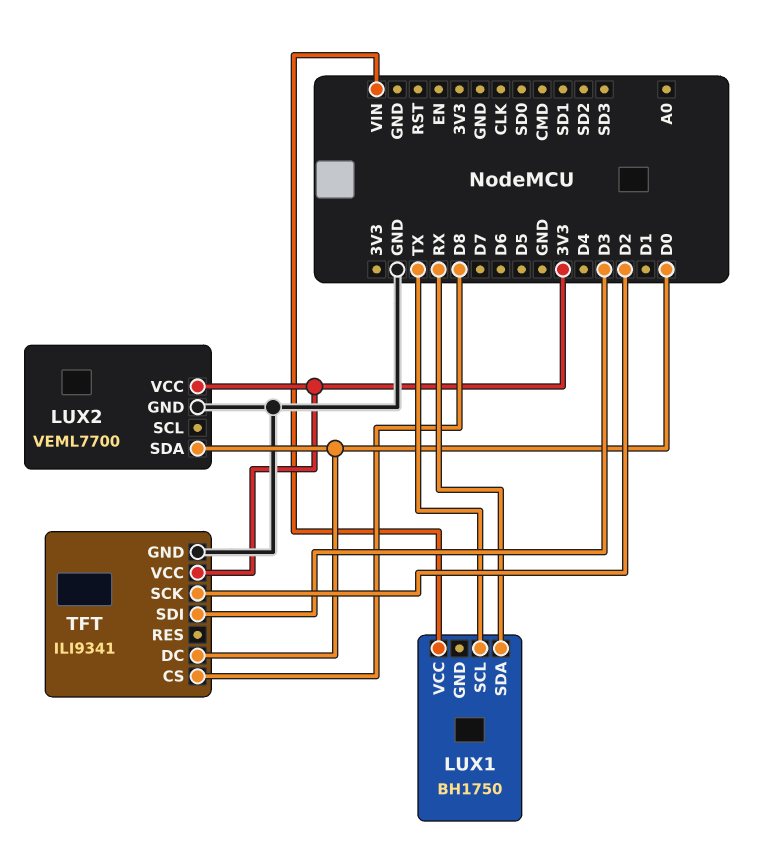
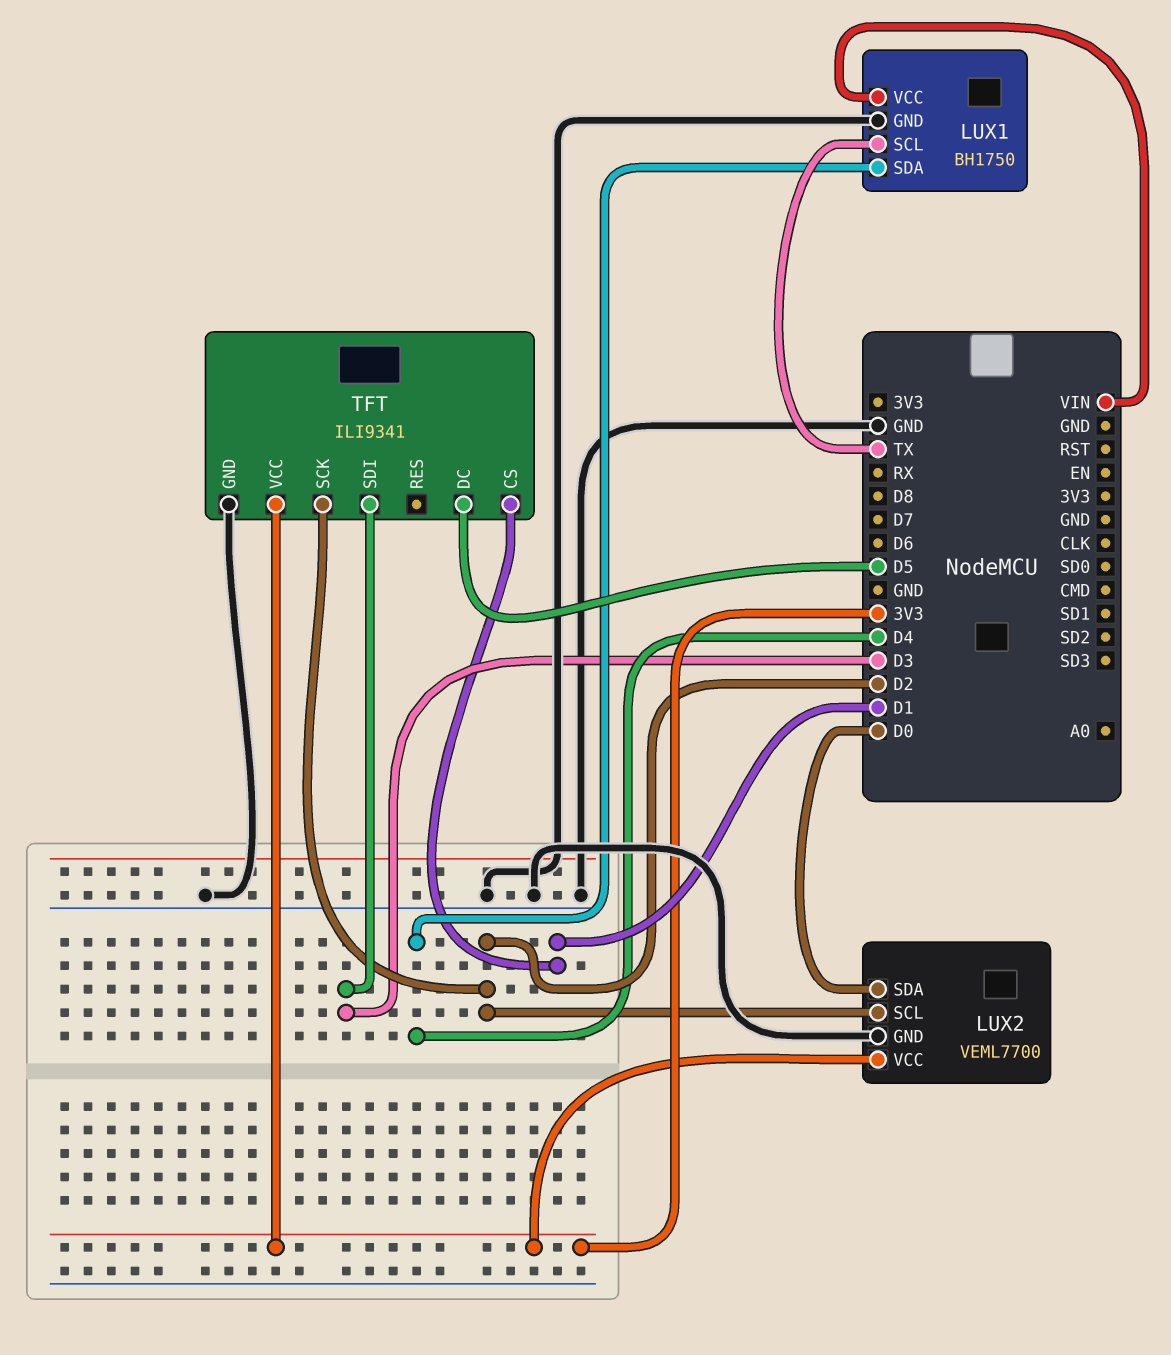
LUX1 pin GND: none -> GND
LUX1 pin SDA: RX -> D4
LUX2 pin SCL: none -> D2
TFT pin CS: D8 -> D1
TFT pin DC: D0 -> D5

